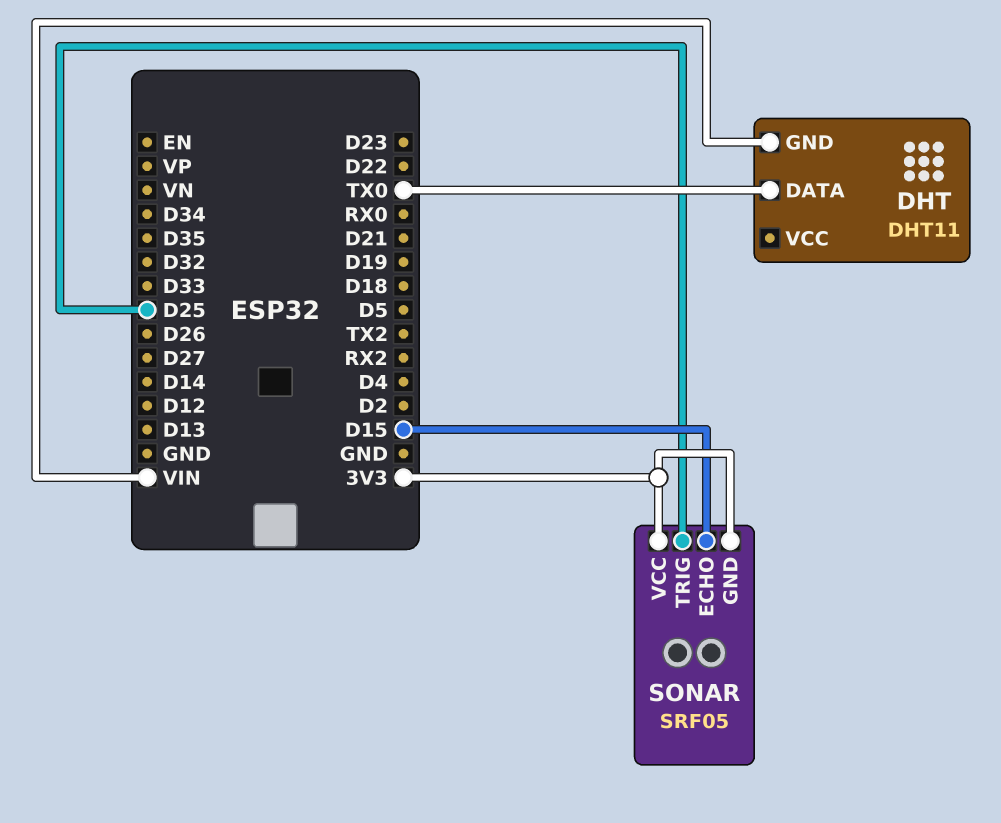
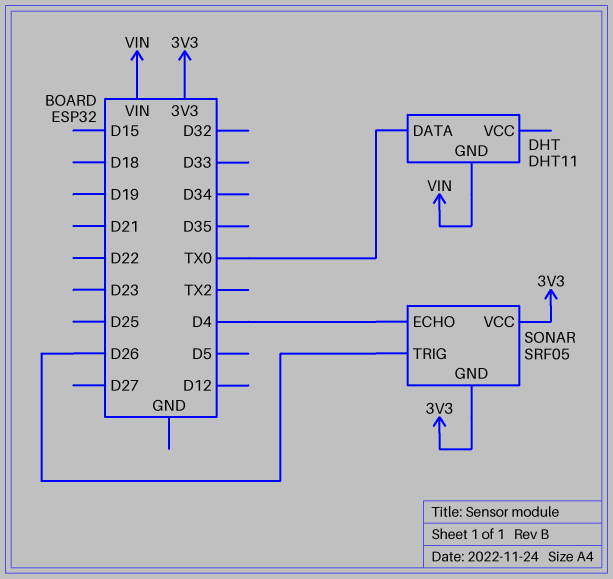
SONAR pin ECHO: D15 -> D4
SONAR pin TRIG: D25 -> D26

